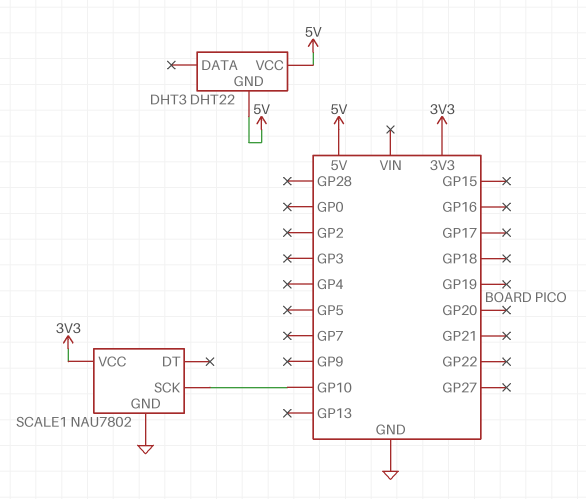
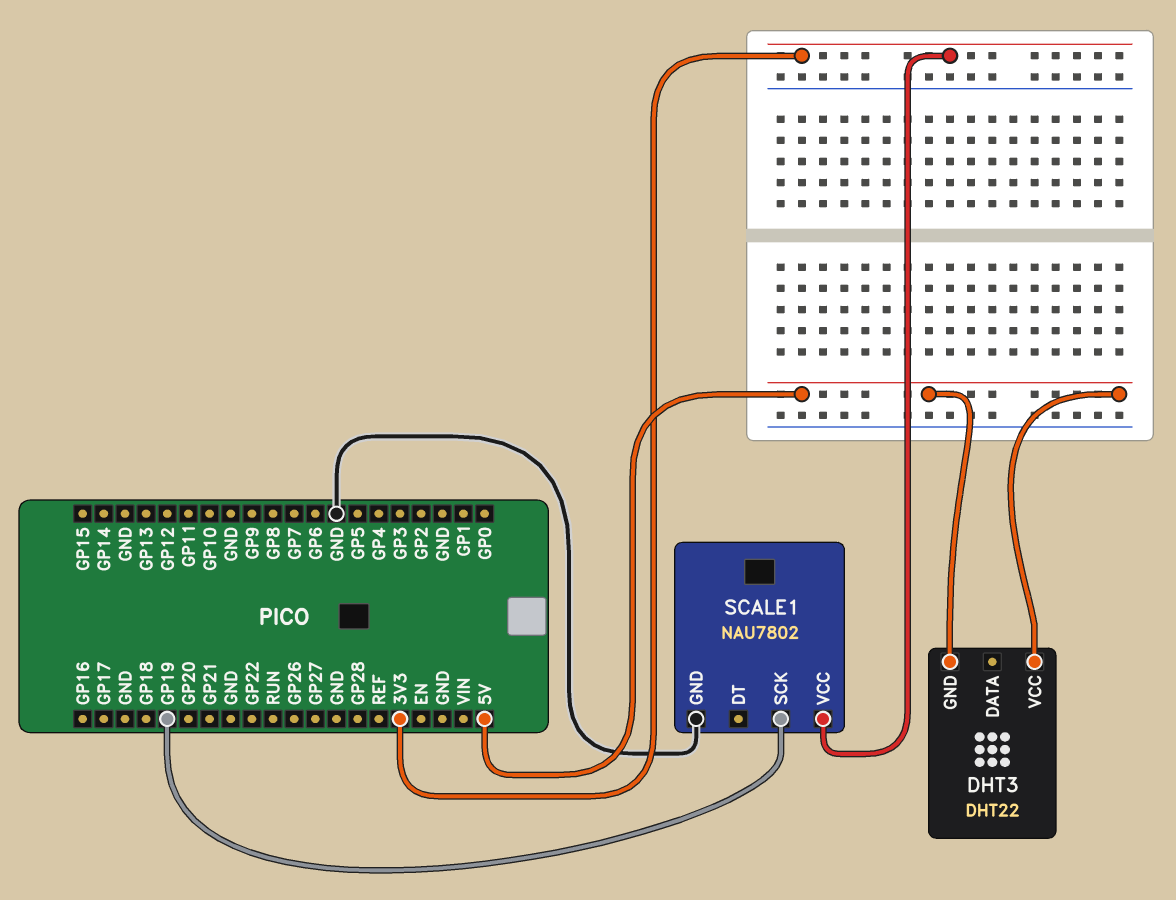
SCALE1 pin SCK: GP10 -> GP19

